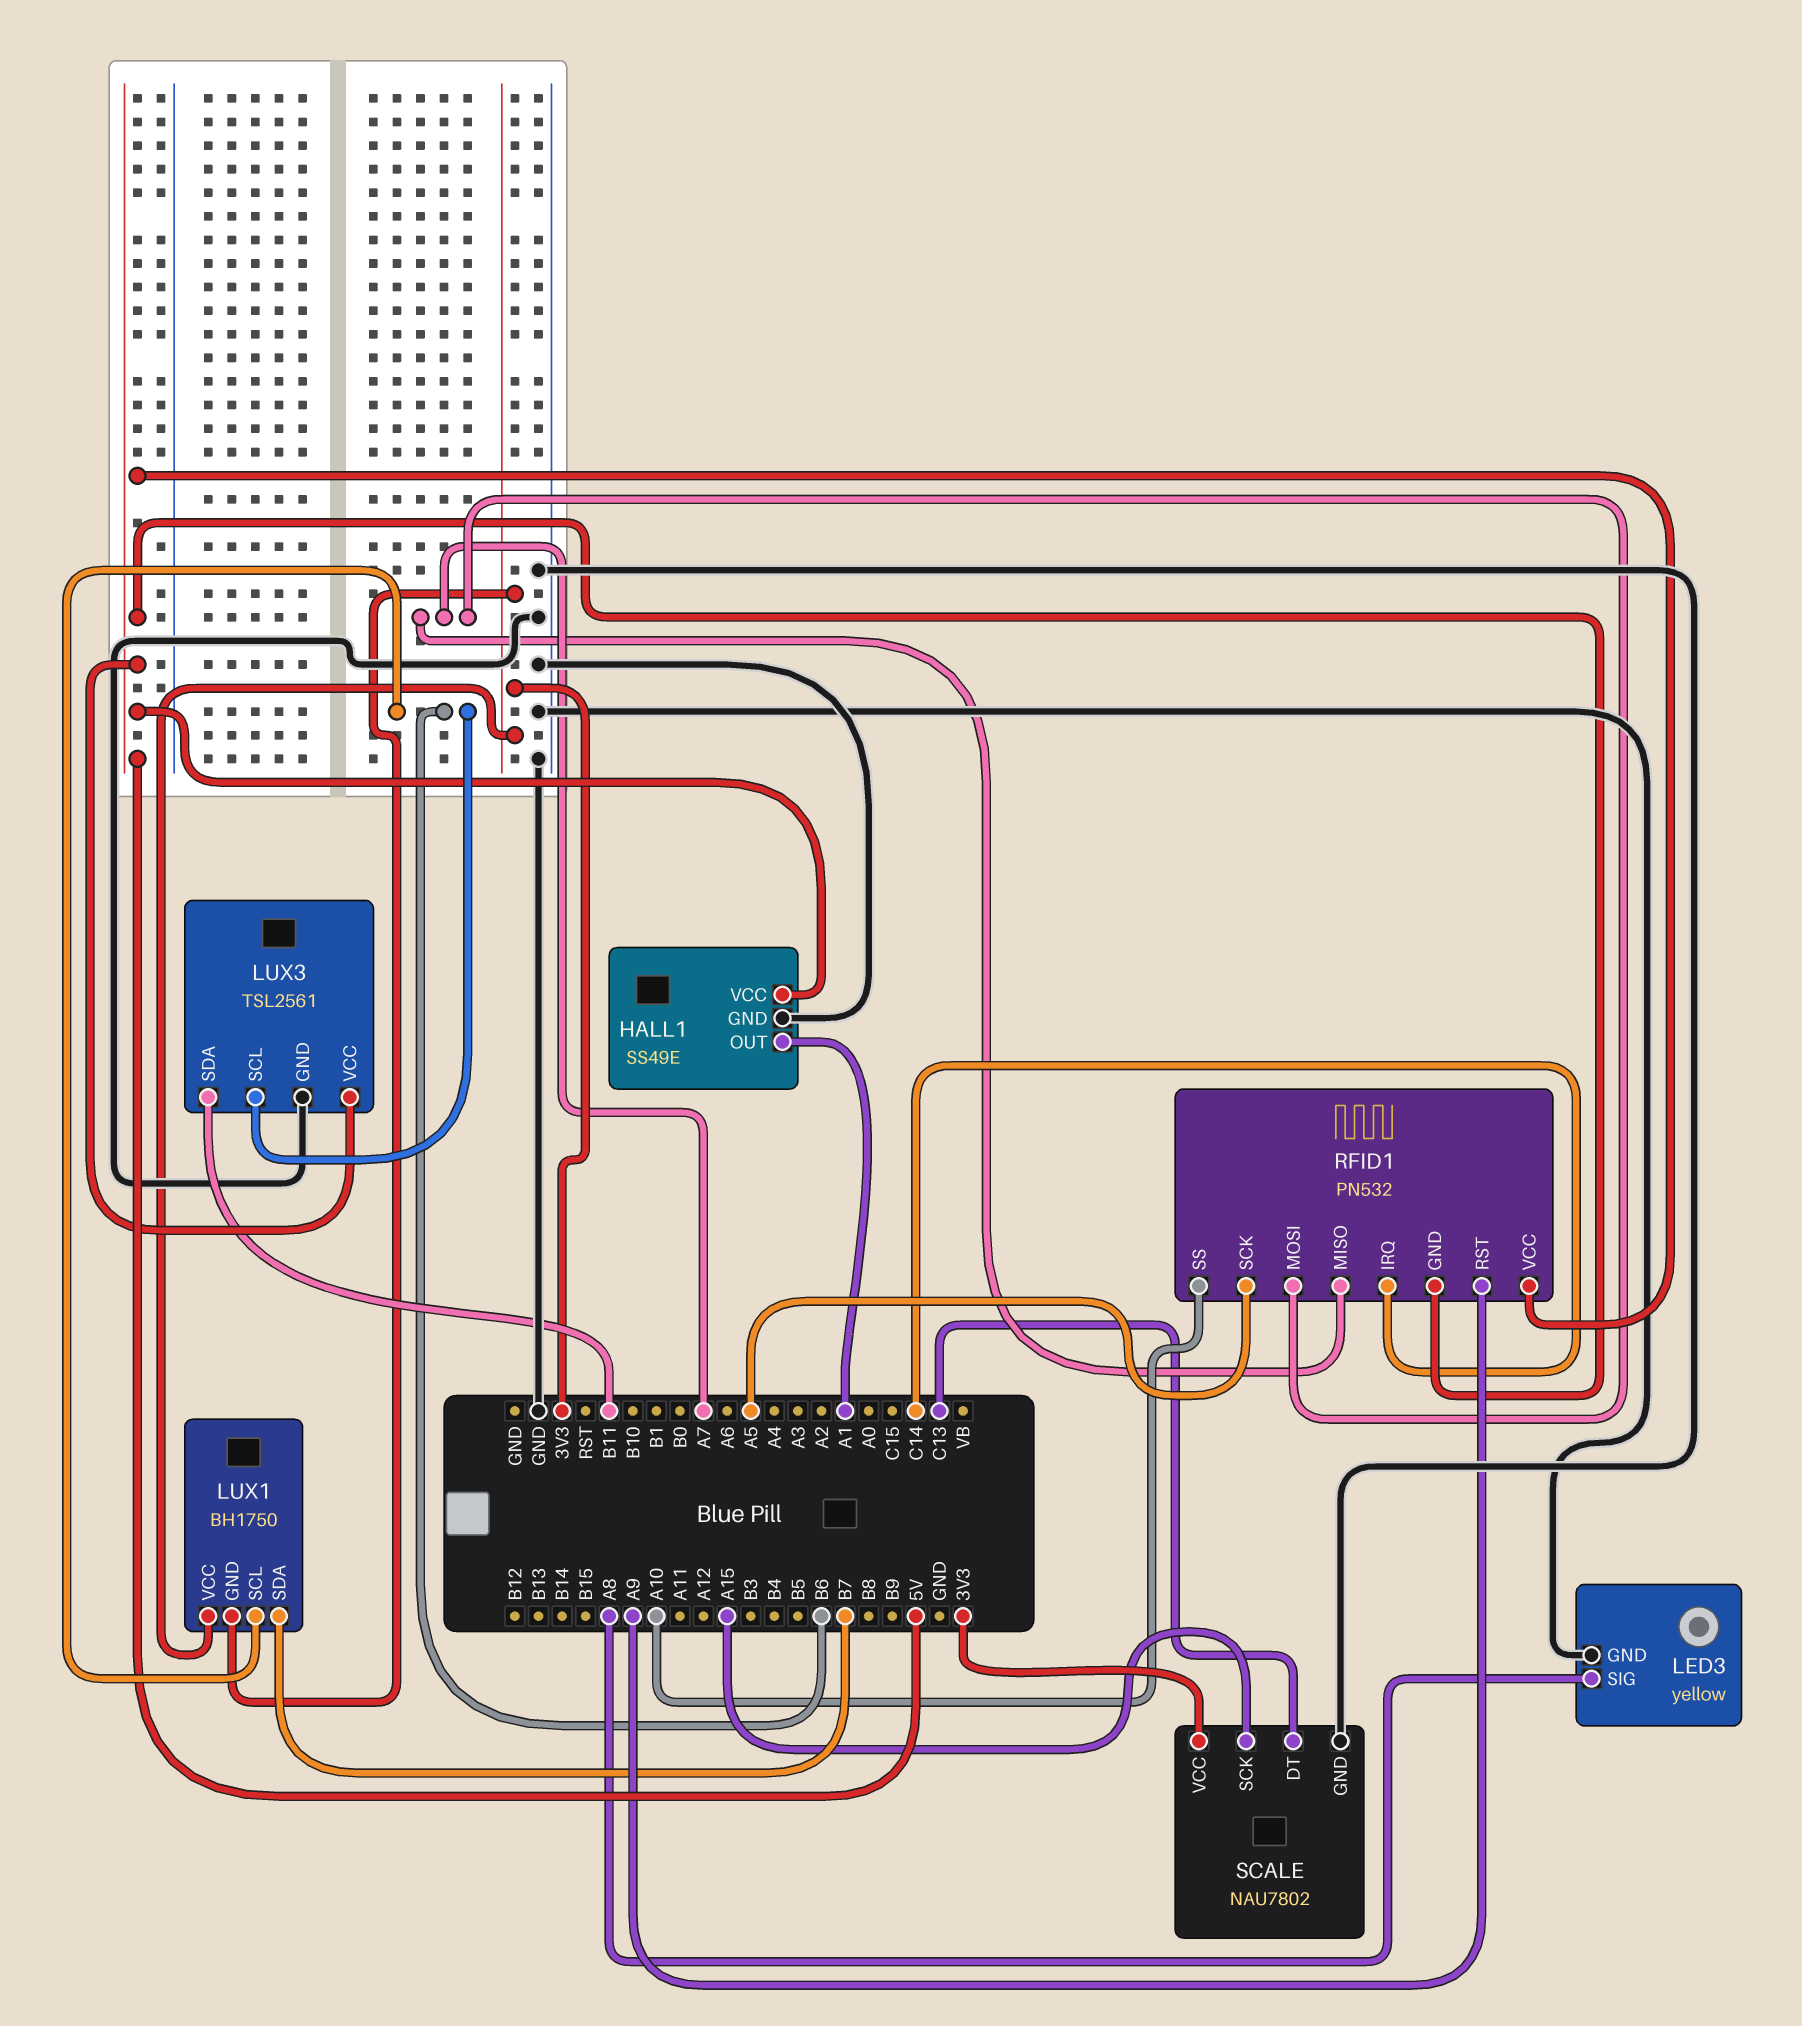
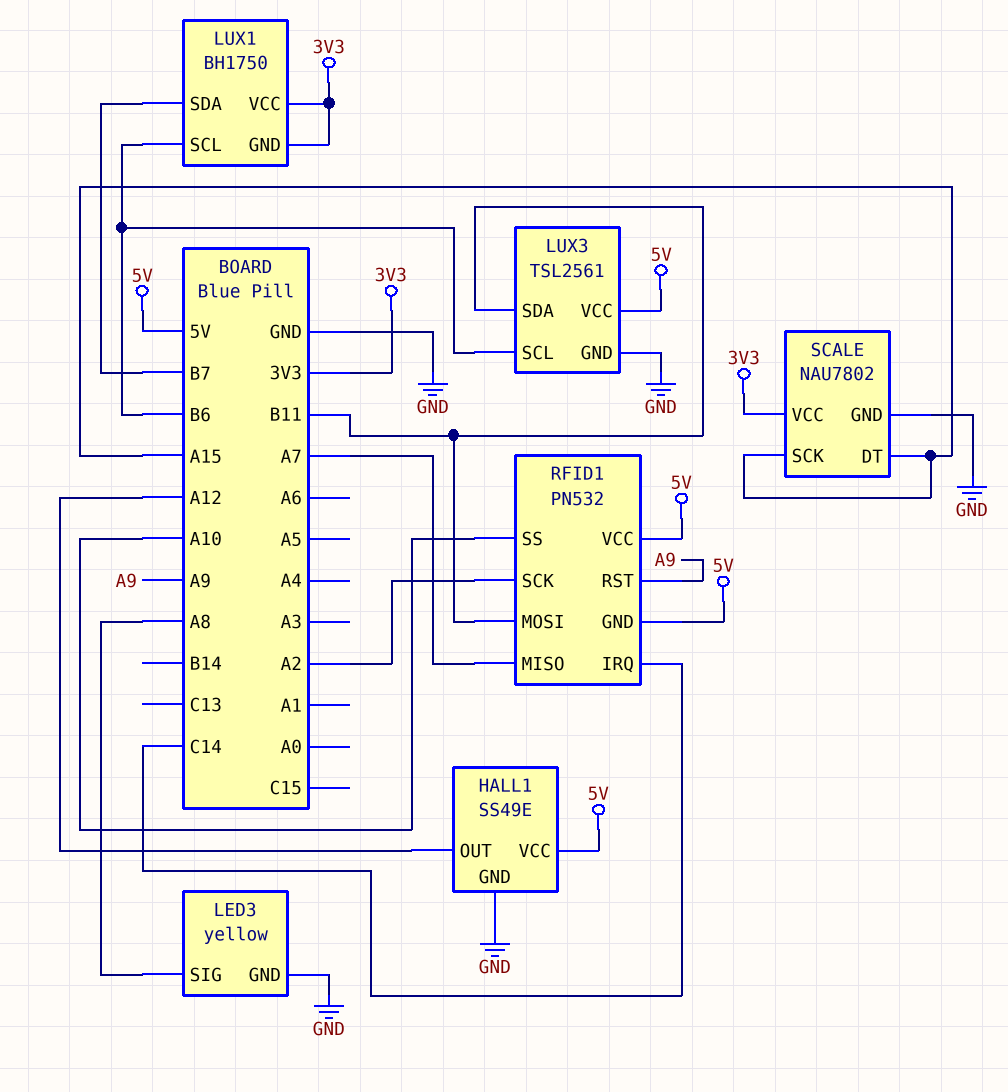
HALL1 pin OUT: A1 -> A12
RFID1 pin MOSI: A7 -> B11
RFID1 pin SCK: A5 -> A2
SCALE pin DT: C13 -> A15

